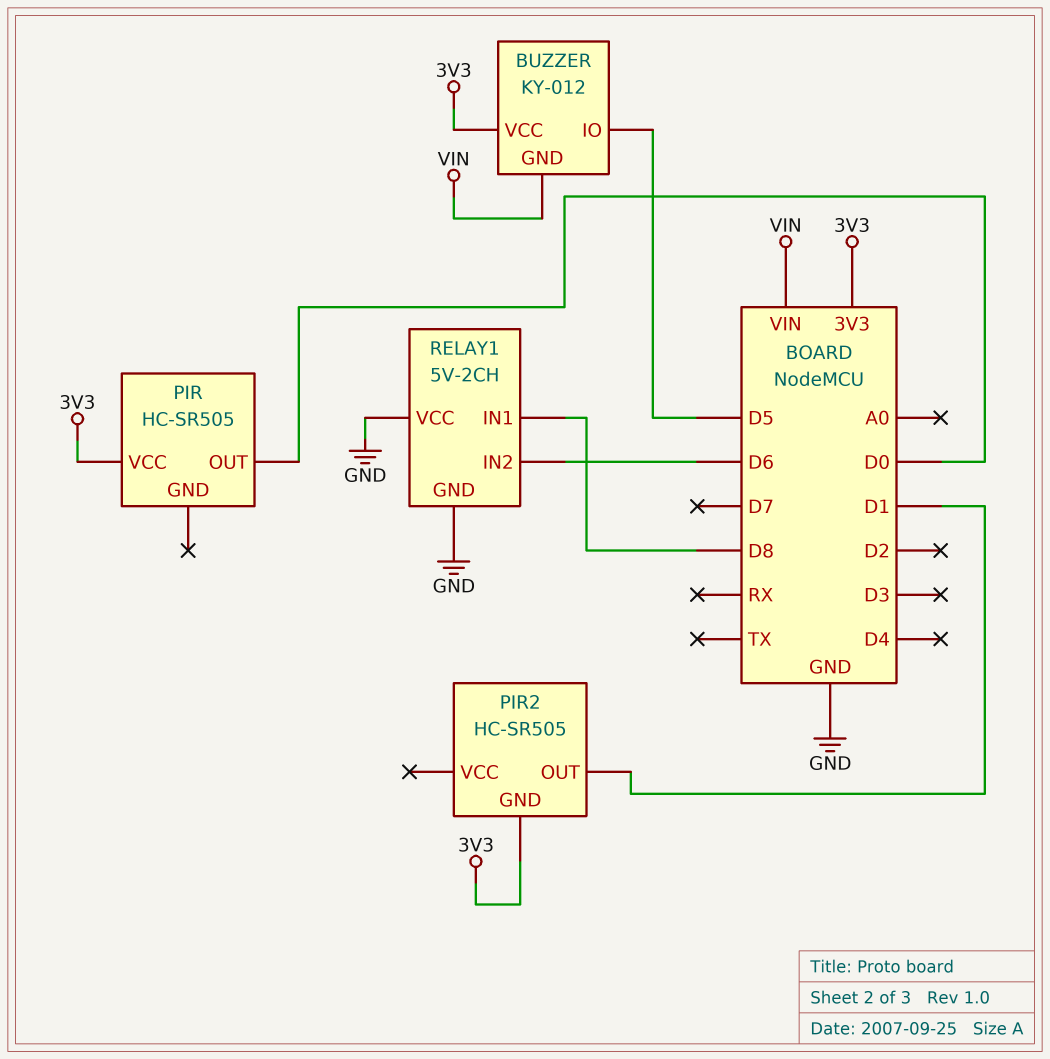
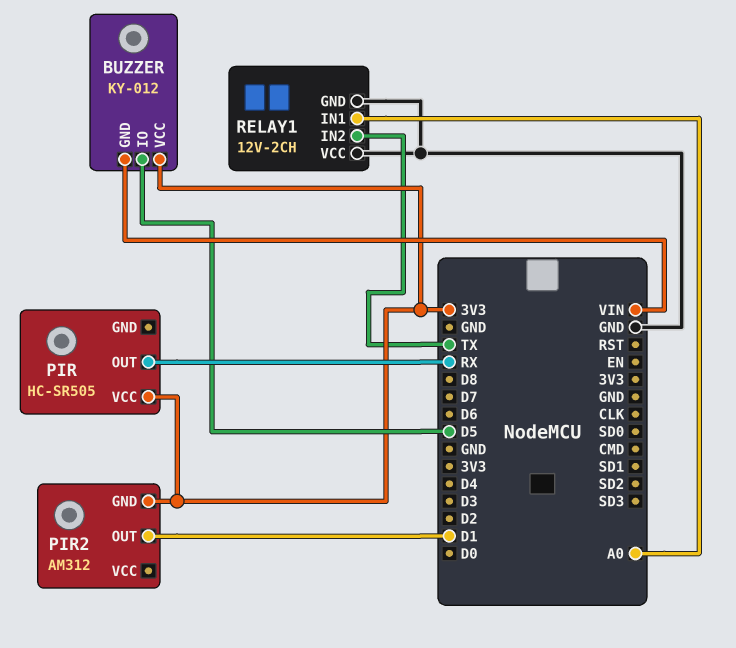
PIR pin OUT: D0 -> RX
PIR2: HC-SR505 -> AM312
RELAY1: 5V-2CH -> 12V-2CH
RELAY1 pin IN1: D8 -> A0
RELAY1 pin IN2: D6 -> TX

